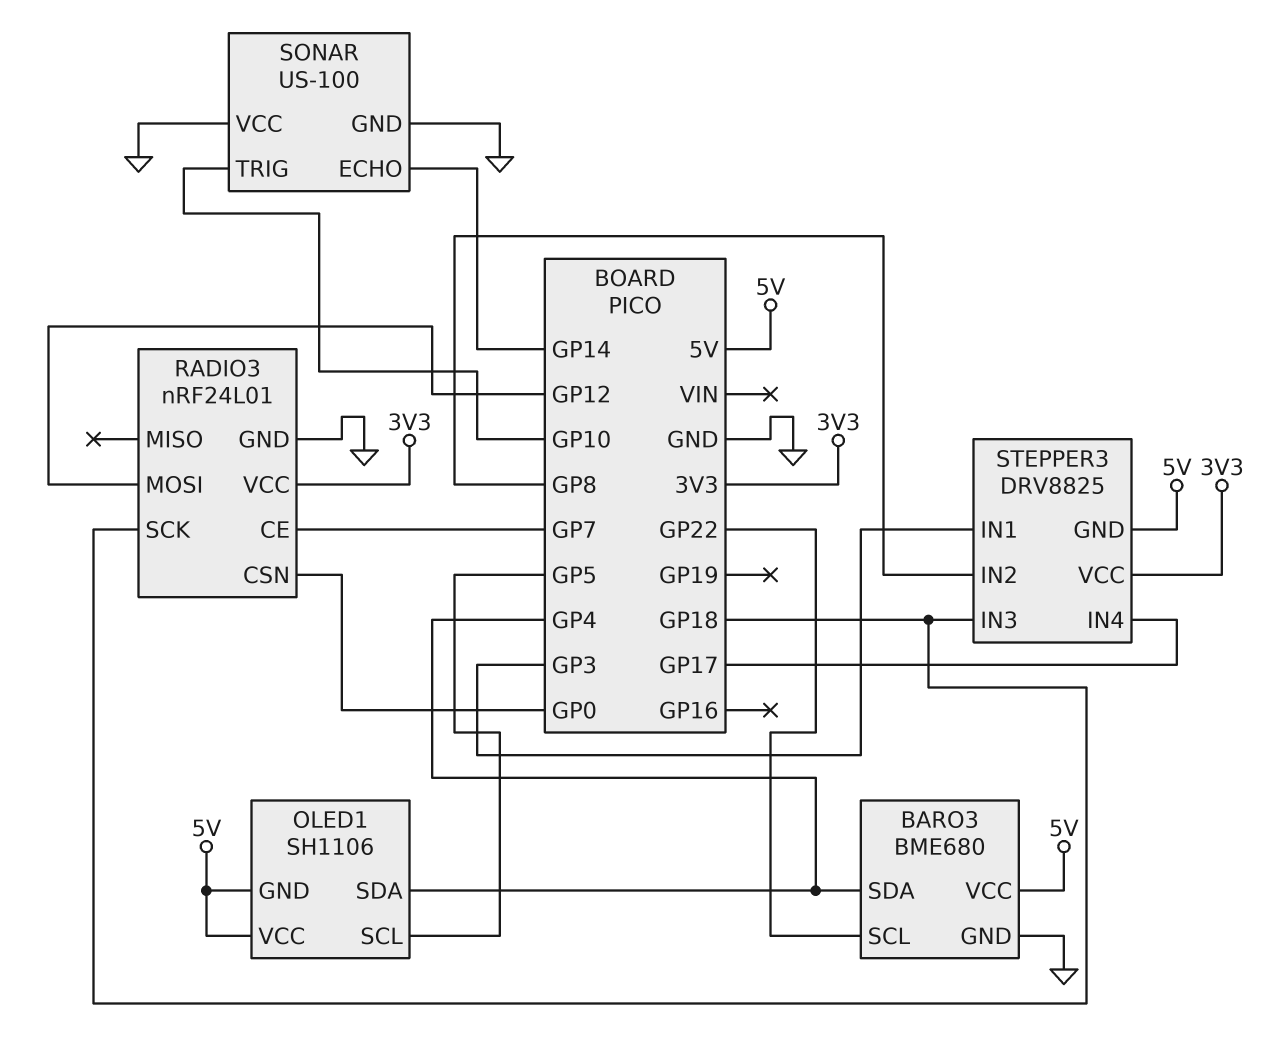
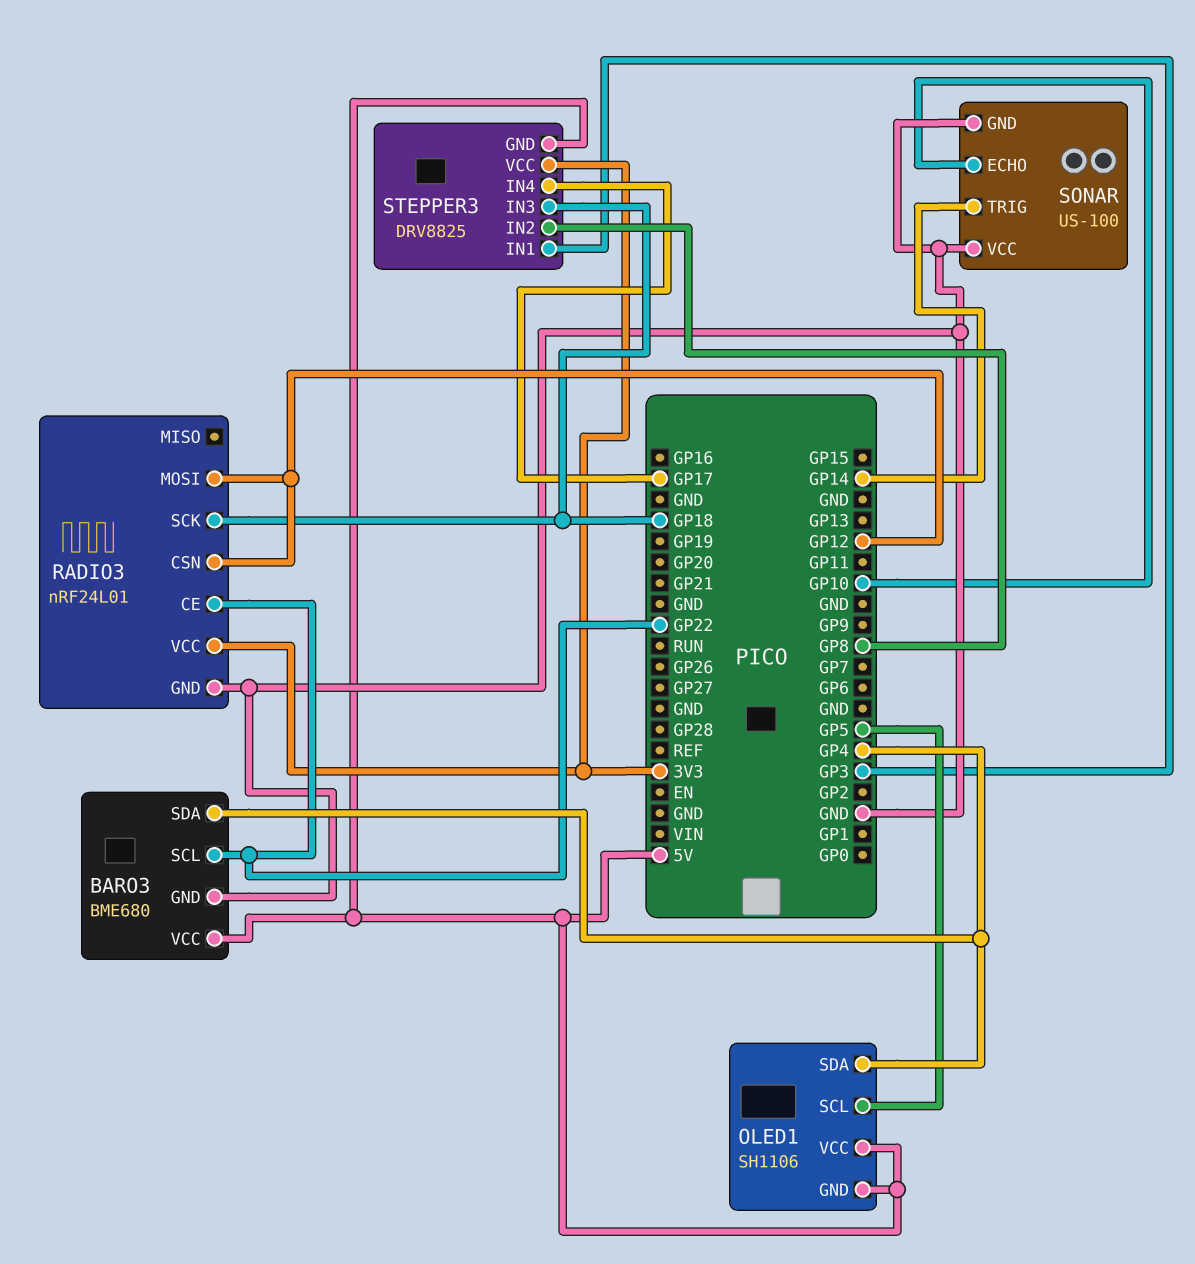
RADIO3 pin CE: GP7 -> GP22
RADIO3 pin CSN: GP0 -> GP12
SONAR pin ECHO: GP14 -> GP10
SONAR pin TRIG: GP10 -> GP14

